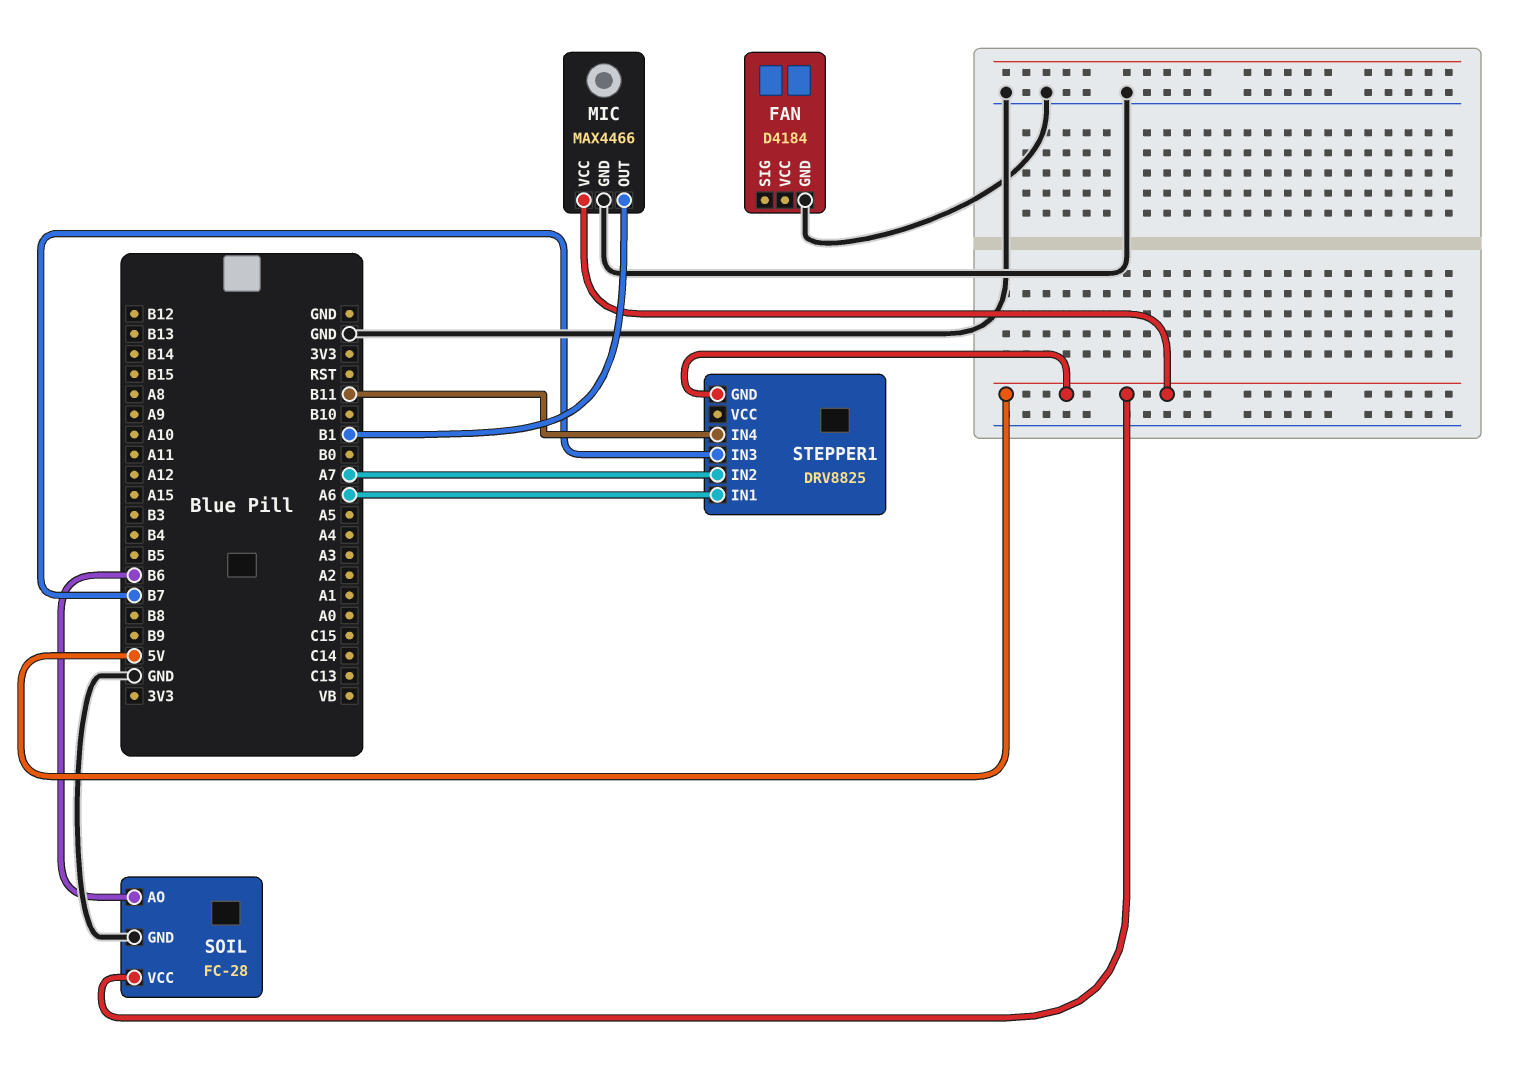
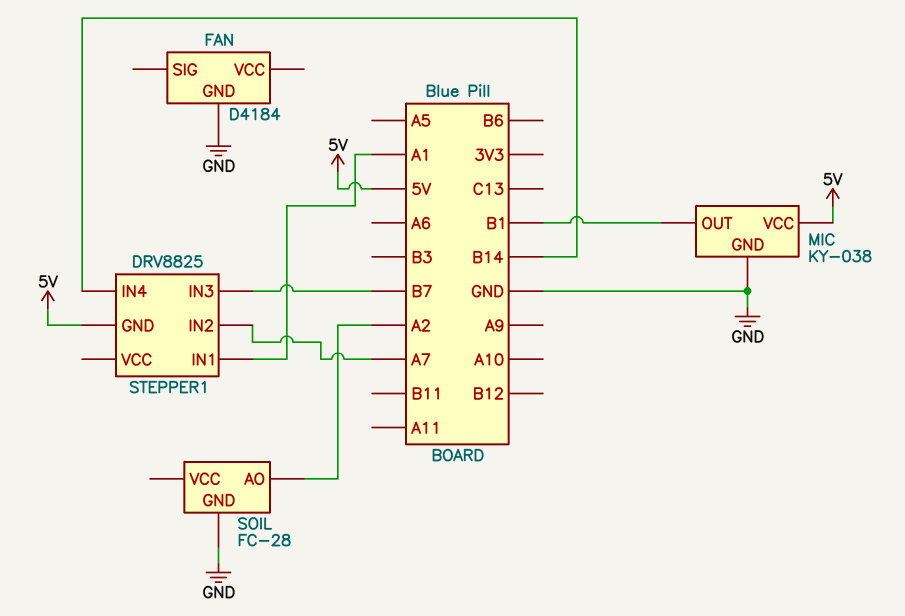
MIC: MAX4466 -> KY-038
SOIL pin AO: B6 -> A2
SOIL pin VCC: 5V -> none
STEPPER1 pin IN1: A6 -> A1
STEPPER1 pin IN4: B11 -> B14

